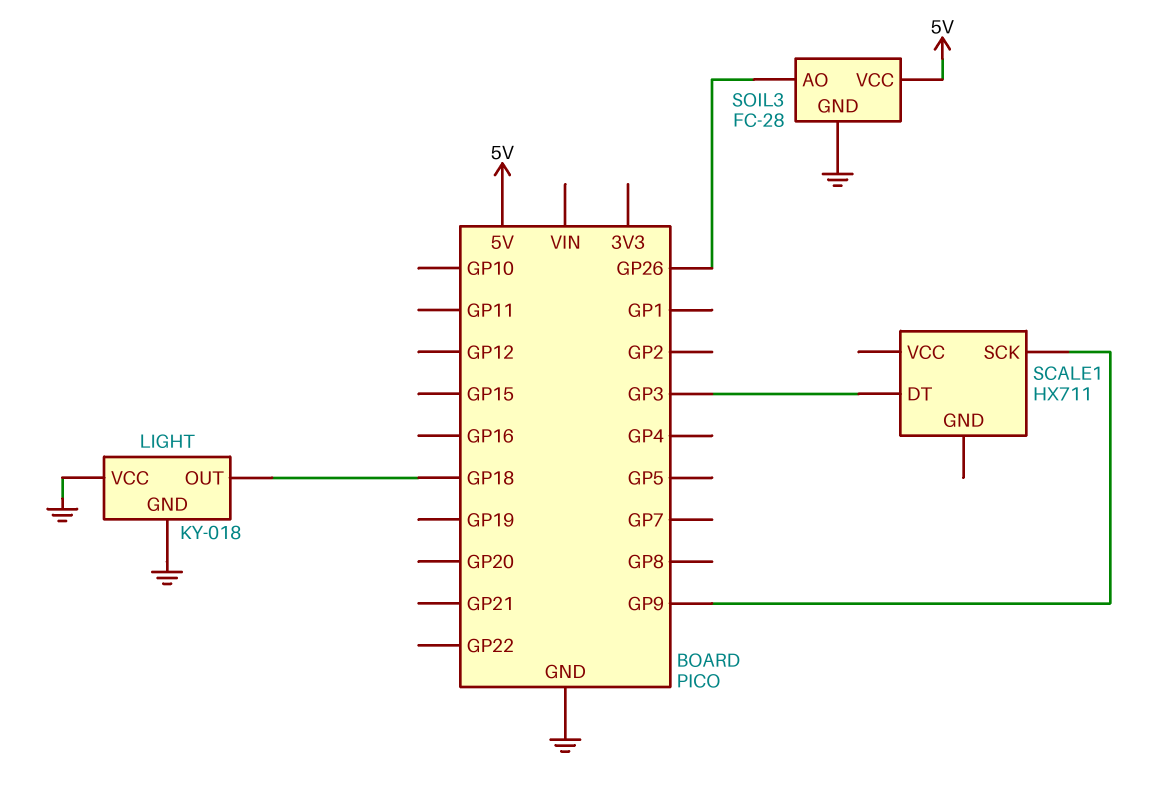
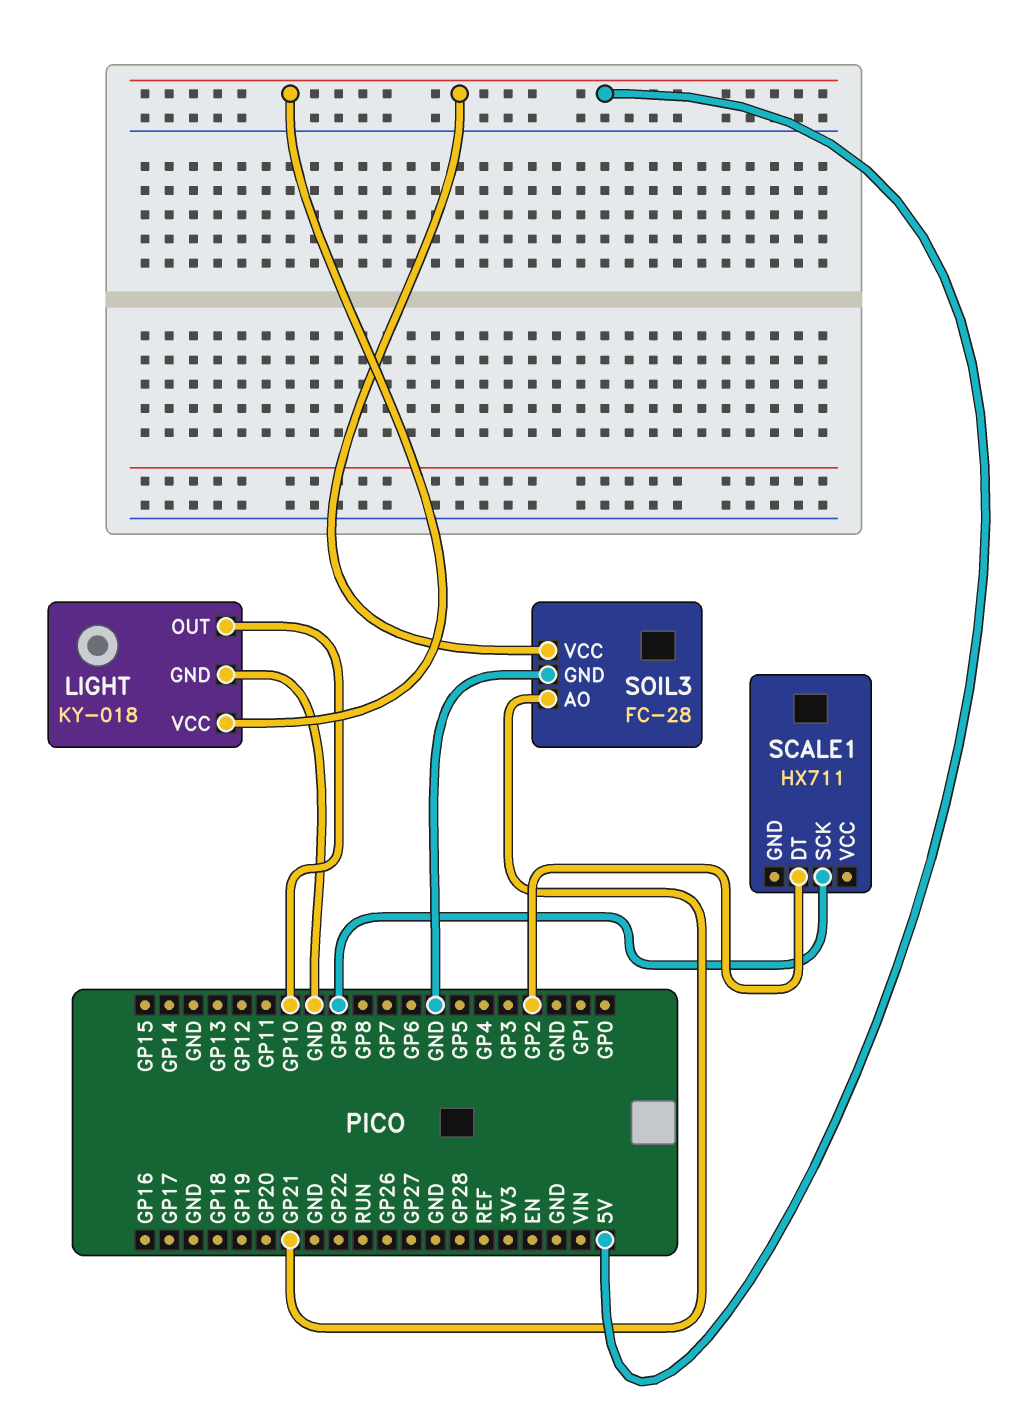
LIGHT pin OUT: GP18 -> GP10
LIGHT pin VCC: GND -> 5V
SCALE1 pin DT: GP3 -> GP2
SOIL3 pin AO: GP26 -> GP21

